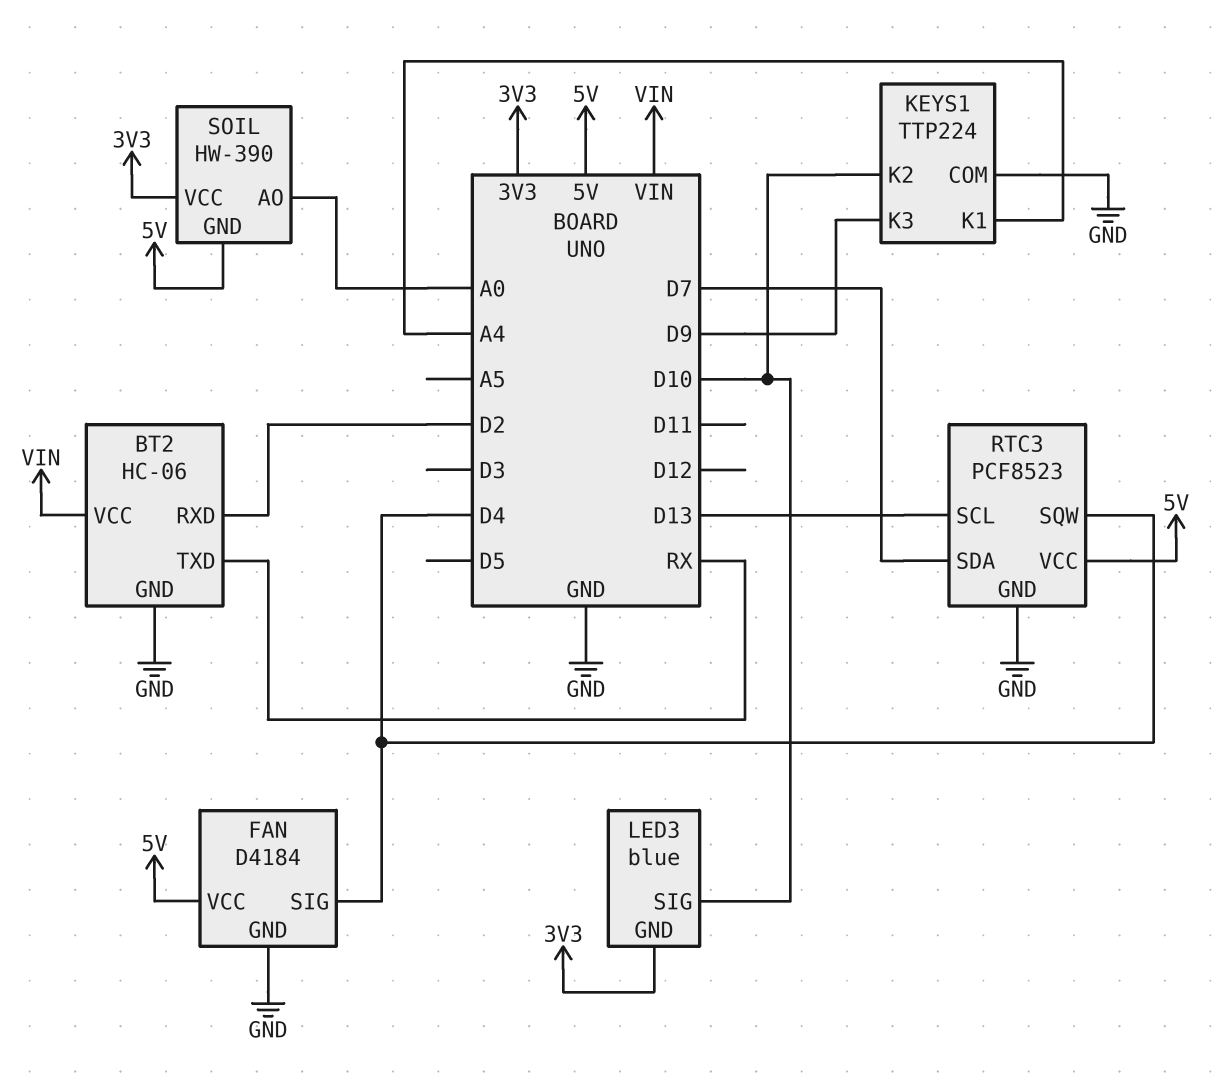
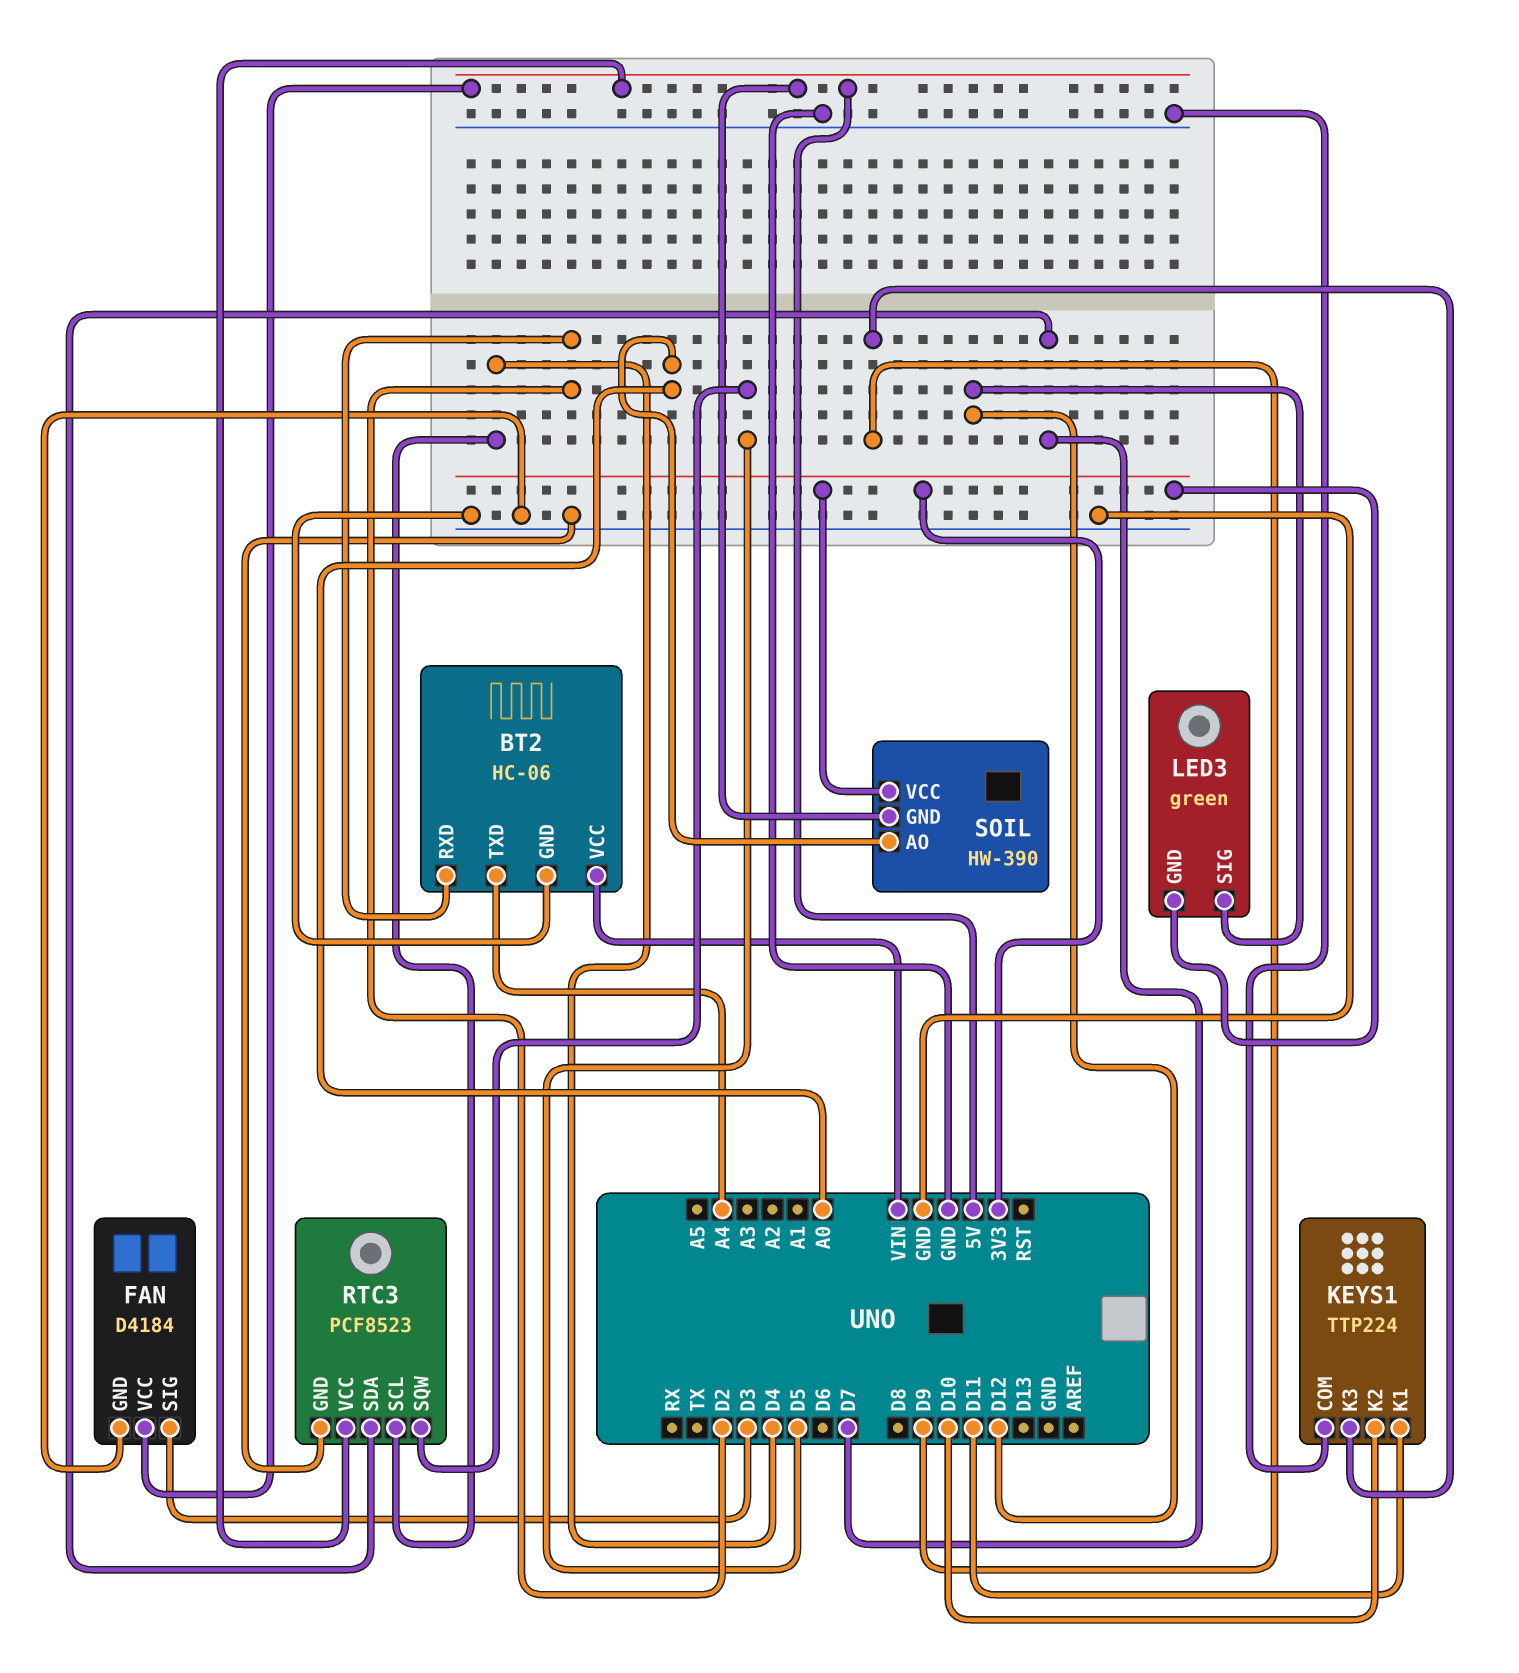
BT2 pin TXD: RX -> A4
FAN pin SIG: D4 -> D3
KEYS1 pin K1: A4 -> D11
LED3: blue -> green
LED3 pin SIG: D10 -> D12
RTC3 pin SCL: D13 -> D4
RTC3 pin SQW: D4 -> D5

